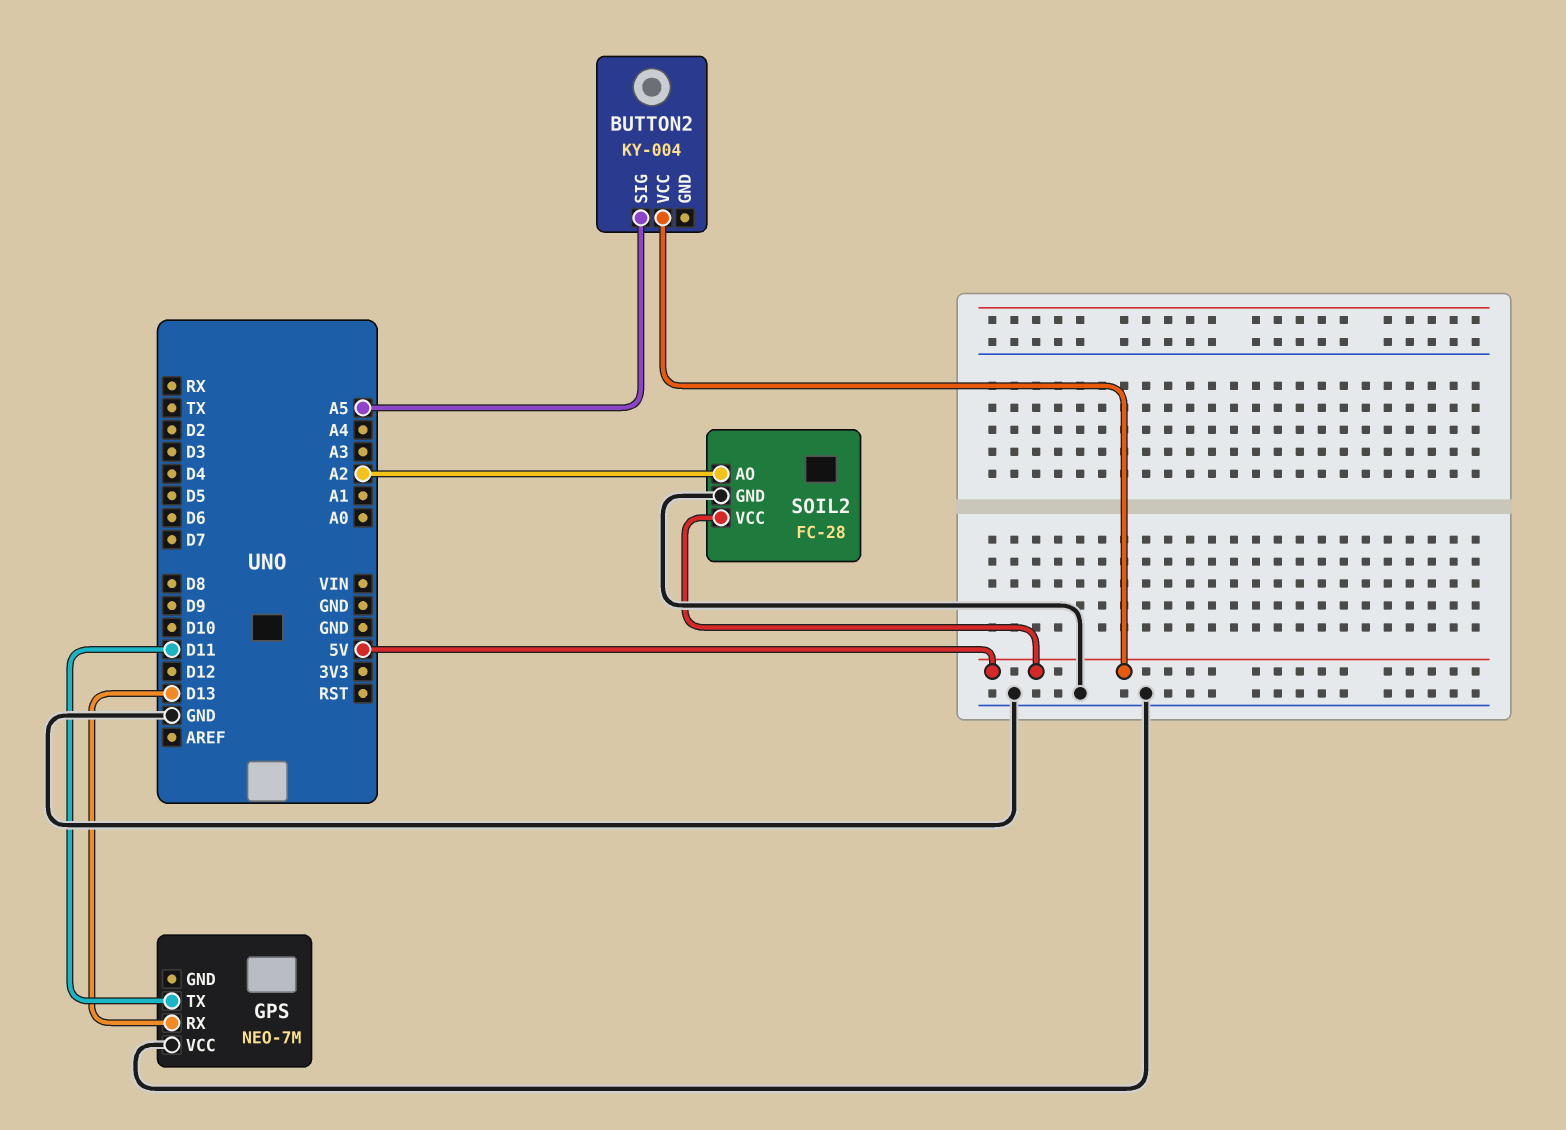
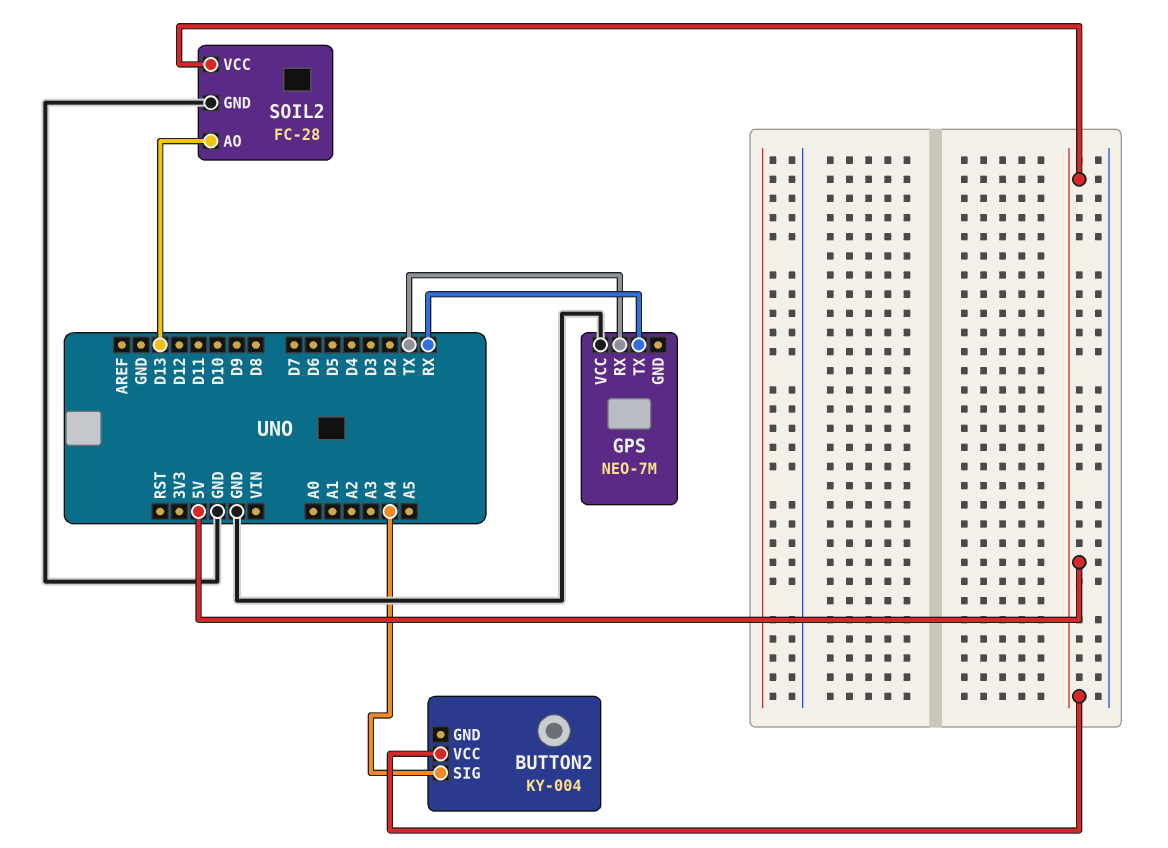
BUTTON2 pin SIG: A5 -> A4
GPS pin RX: D13 -> TX
GPS pin TX: D11 -> RX
SOIL2 pin AO: A2 -> D13

